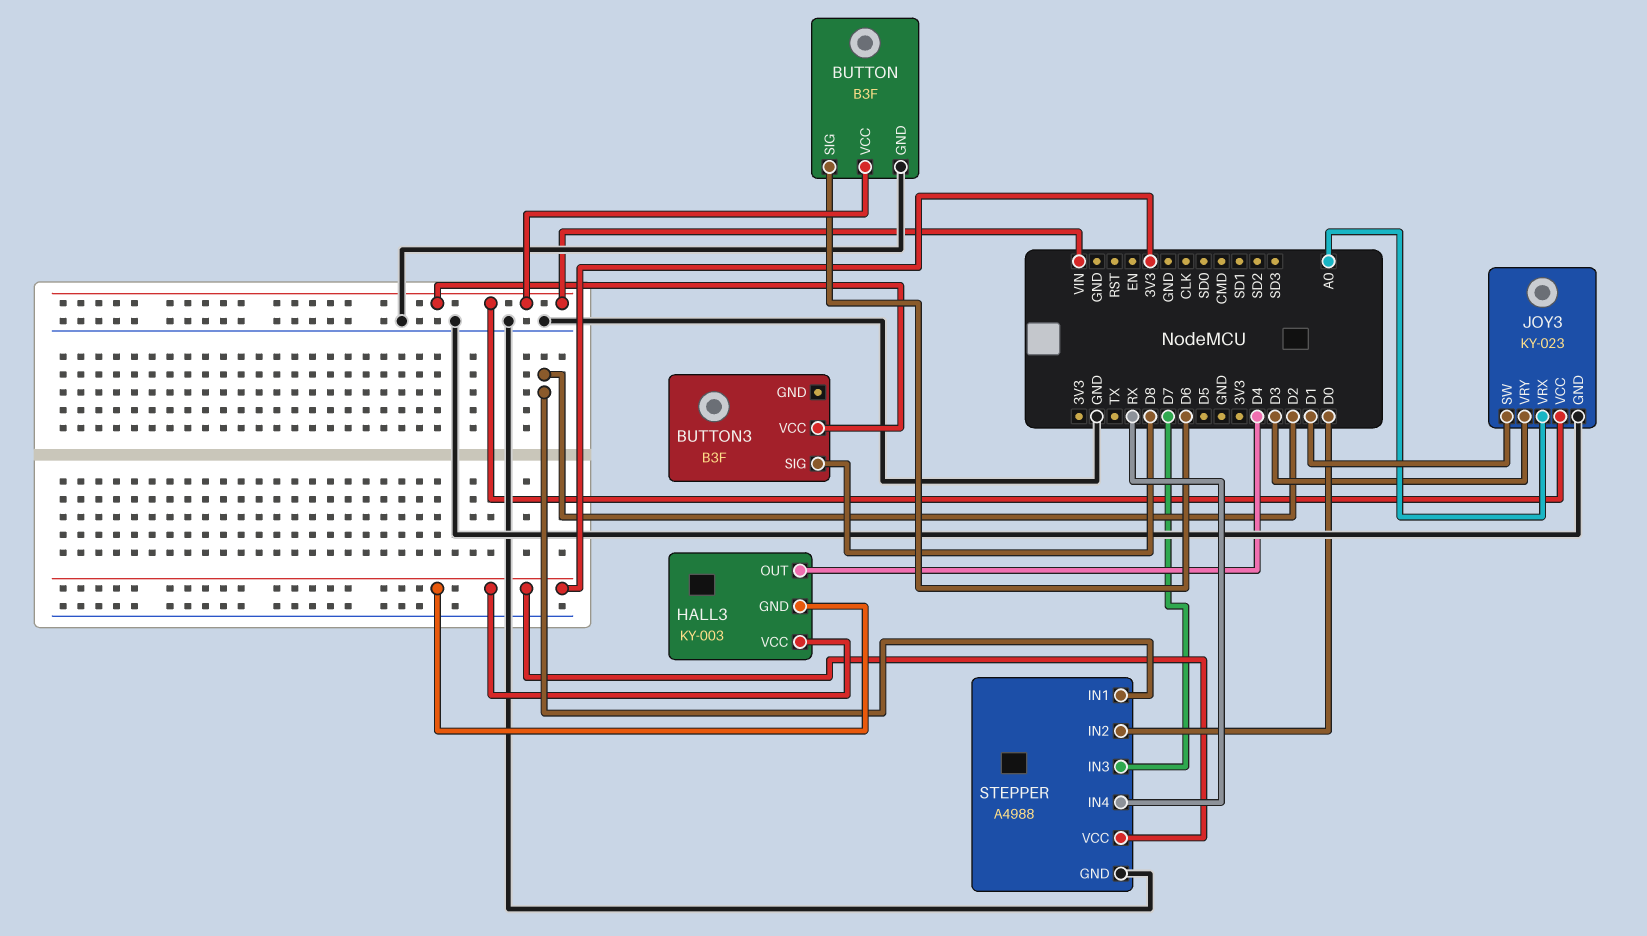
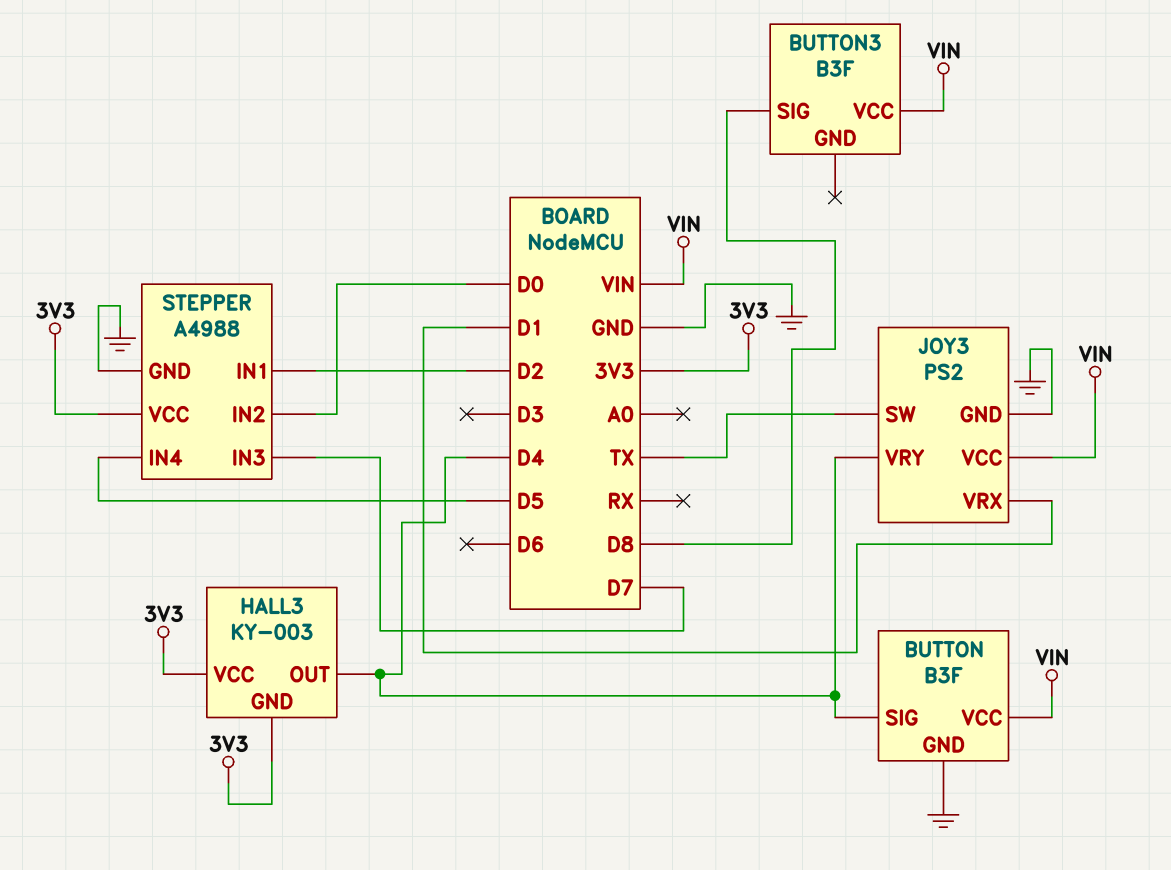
BUTTON pin SIG: D6 -> D4
JOY3: KY-023 -> PS2
JOY3 pin SW: D1 -> TX
JOY3 pin VRX: A0 -> D1
JOY3 pin VRY: D3 -> D4
STEPPER pin IN4: RX -> D5

